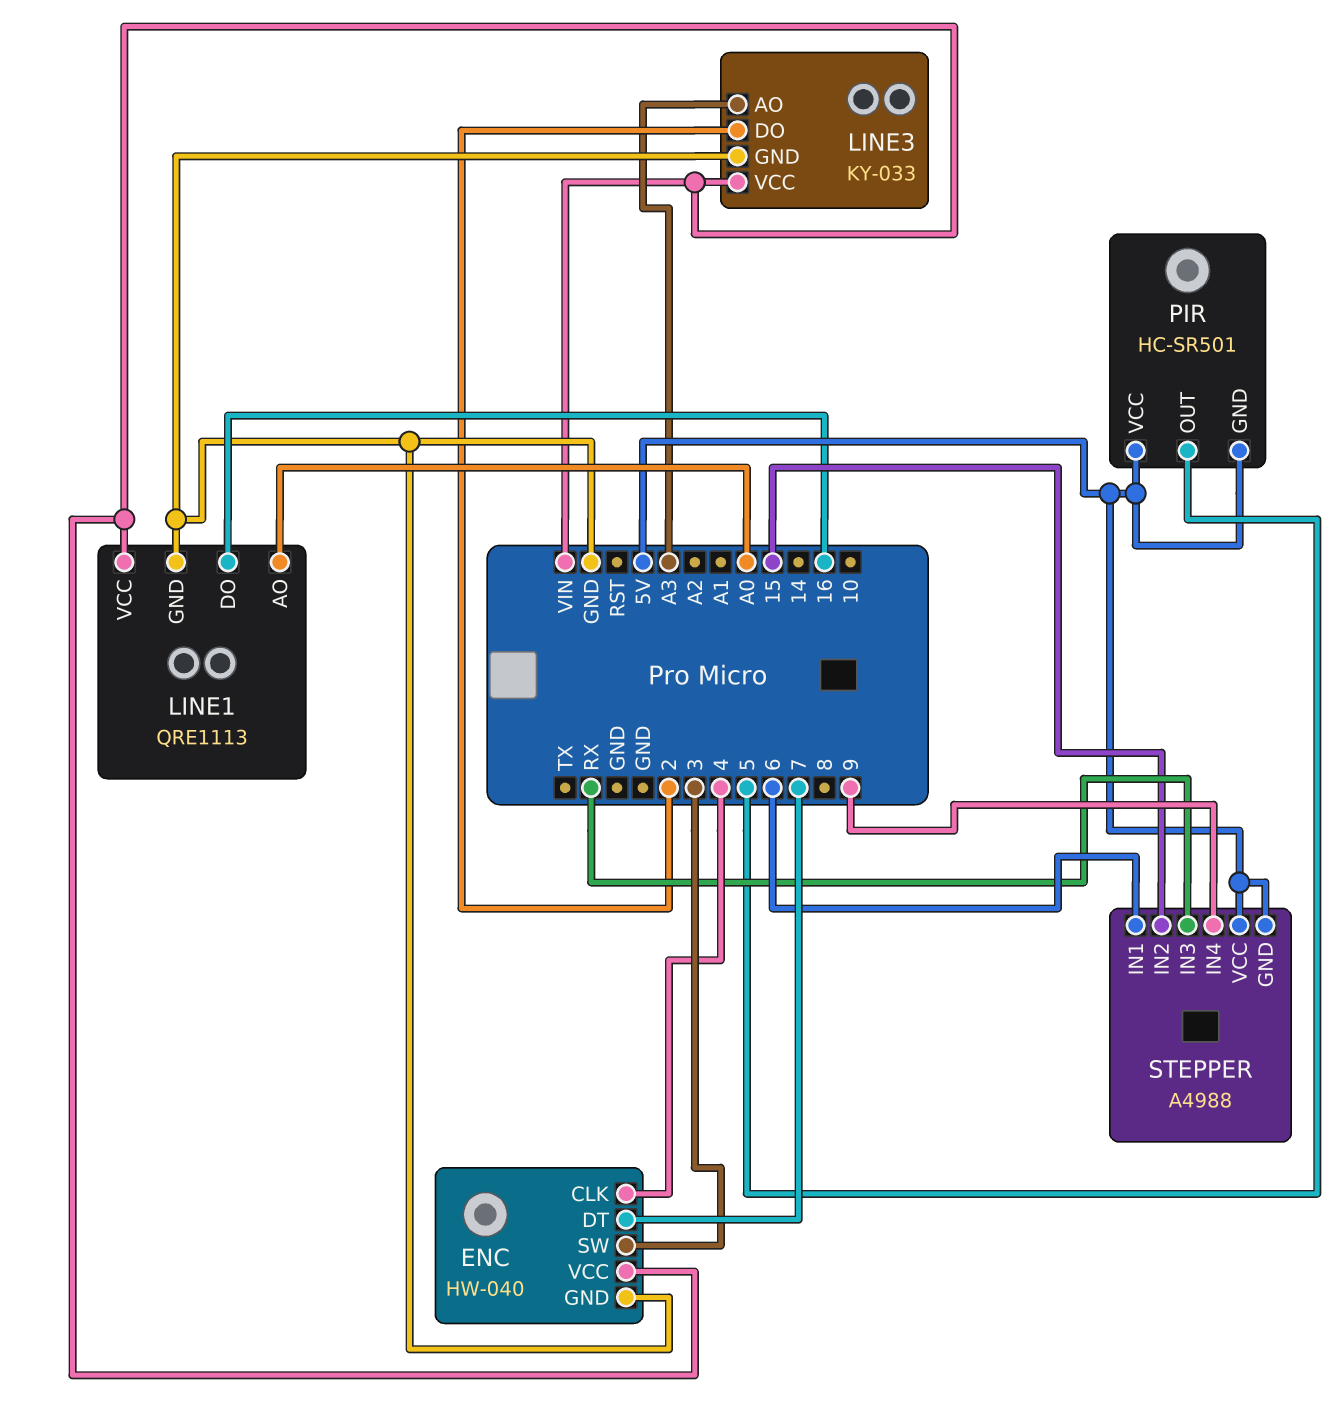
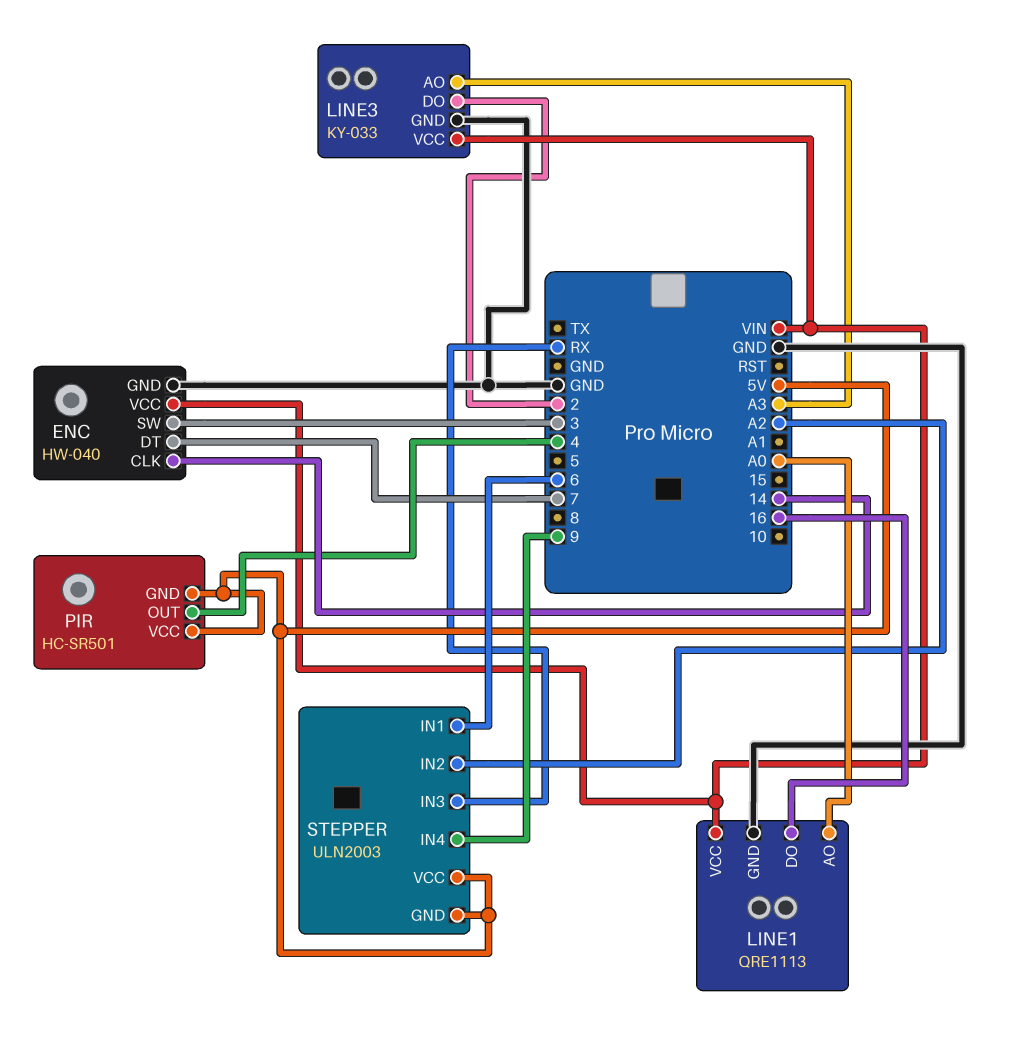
ENC pin CLK: 4 -> 14
PIR pin OUT: 5 -> 4
STEPPER: A4988 -> ULN2003
STEPPER pin IN2: 15 -> A2

